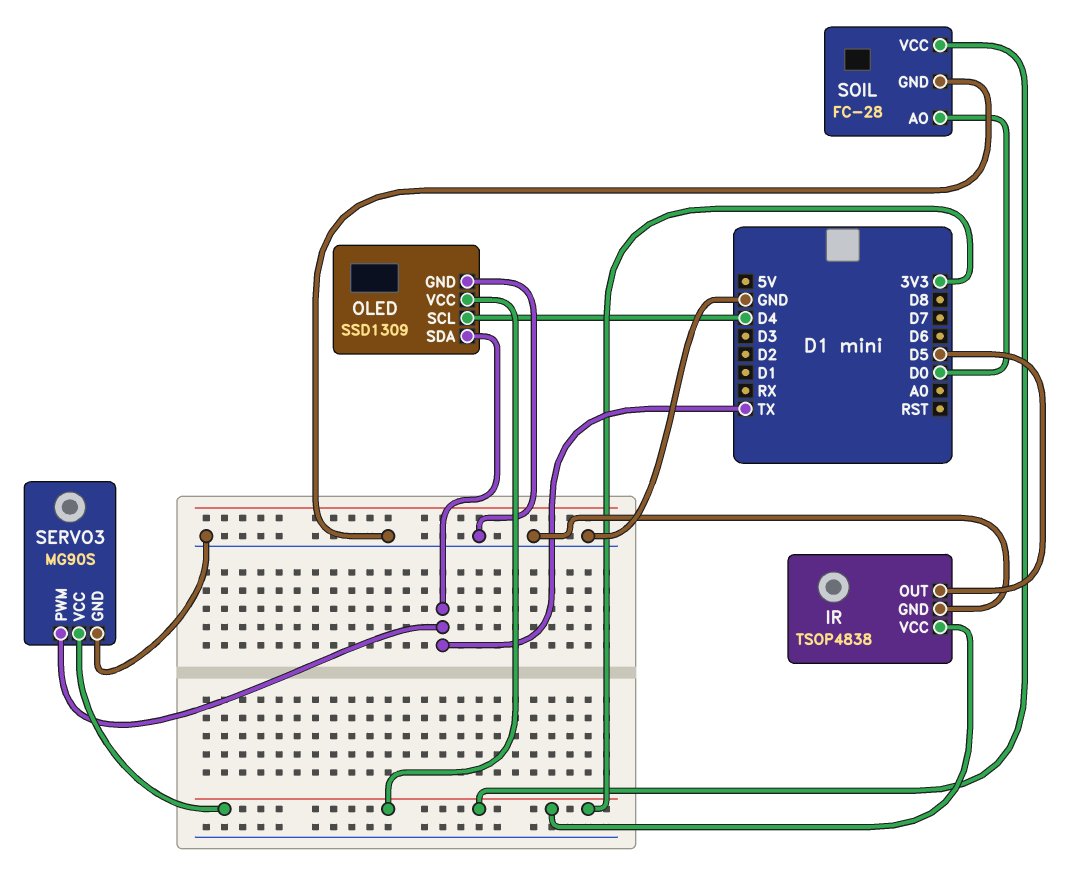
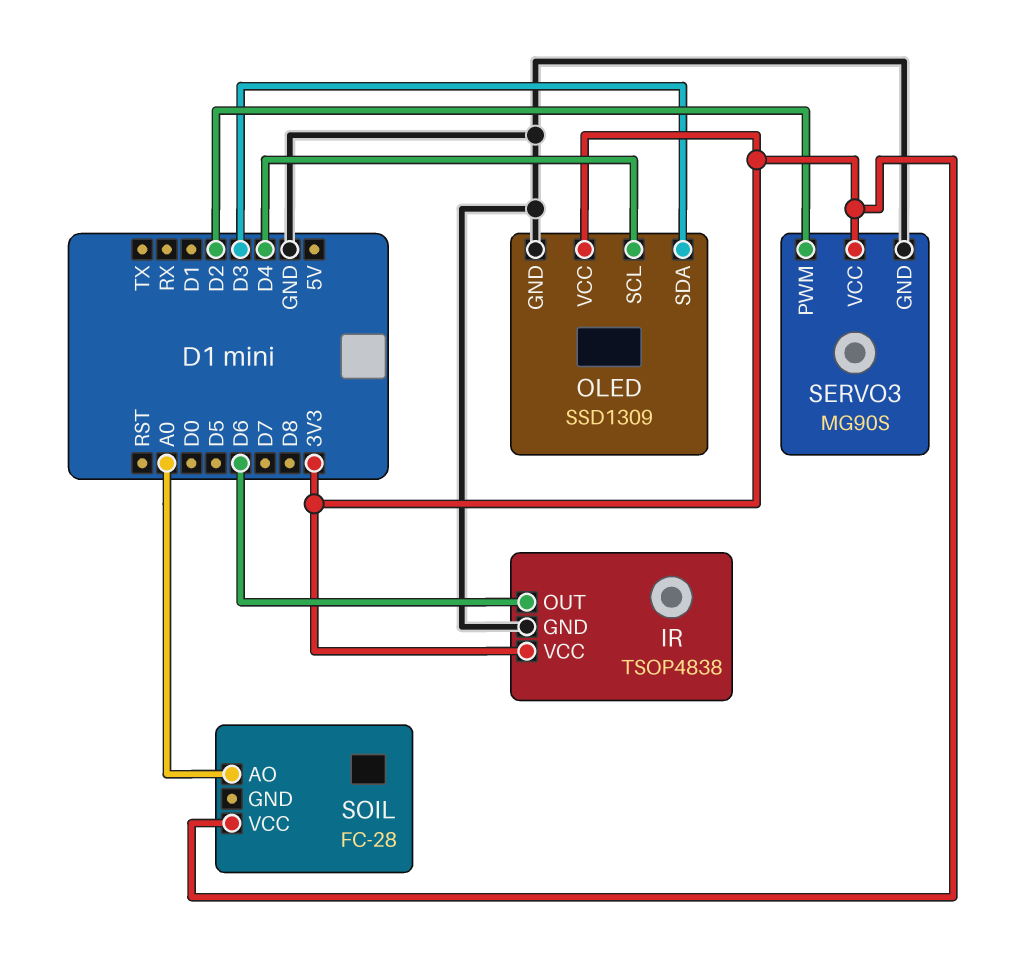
IR pin OUT: D5 -> D6
OLED pin SDA: TX -> D3
SERVO3 pin PWM: TX -> D2
SOIL pin AO: D0 -> A0
SOIL pin GND: GND -> none

